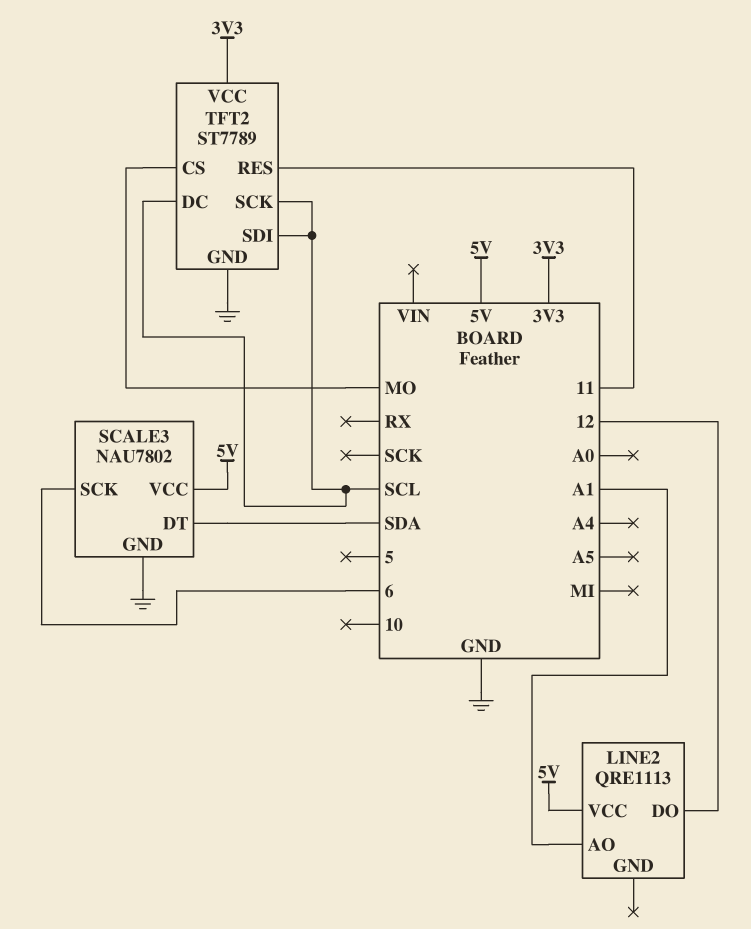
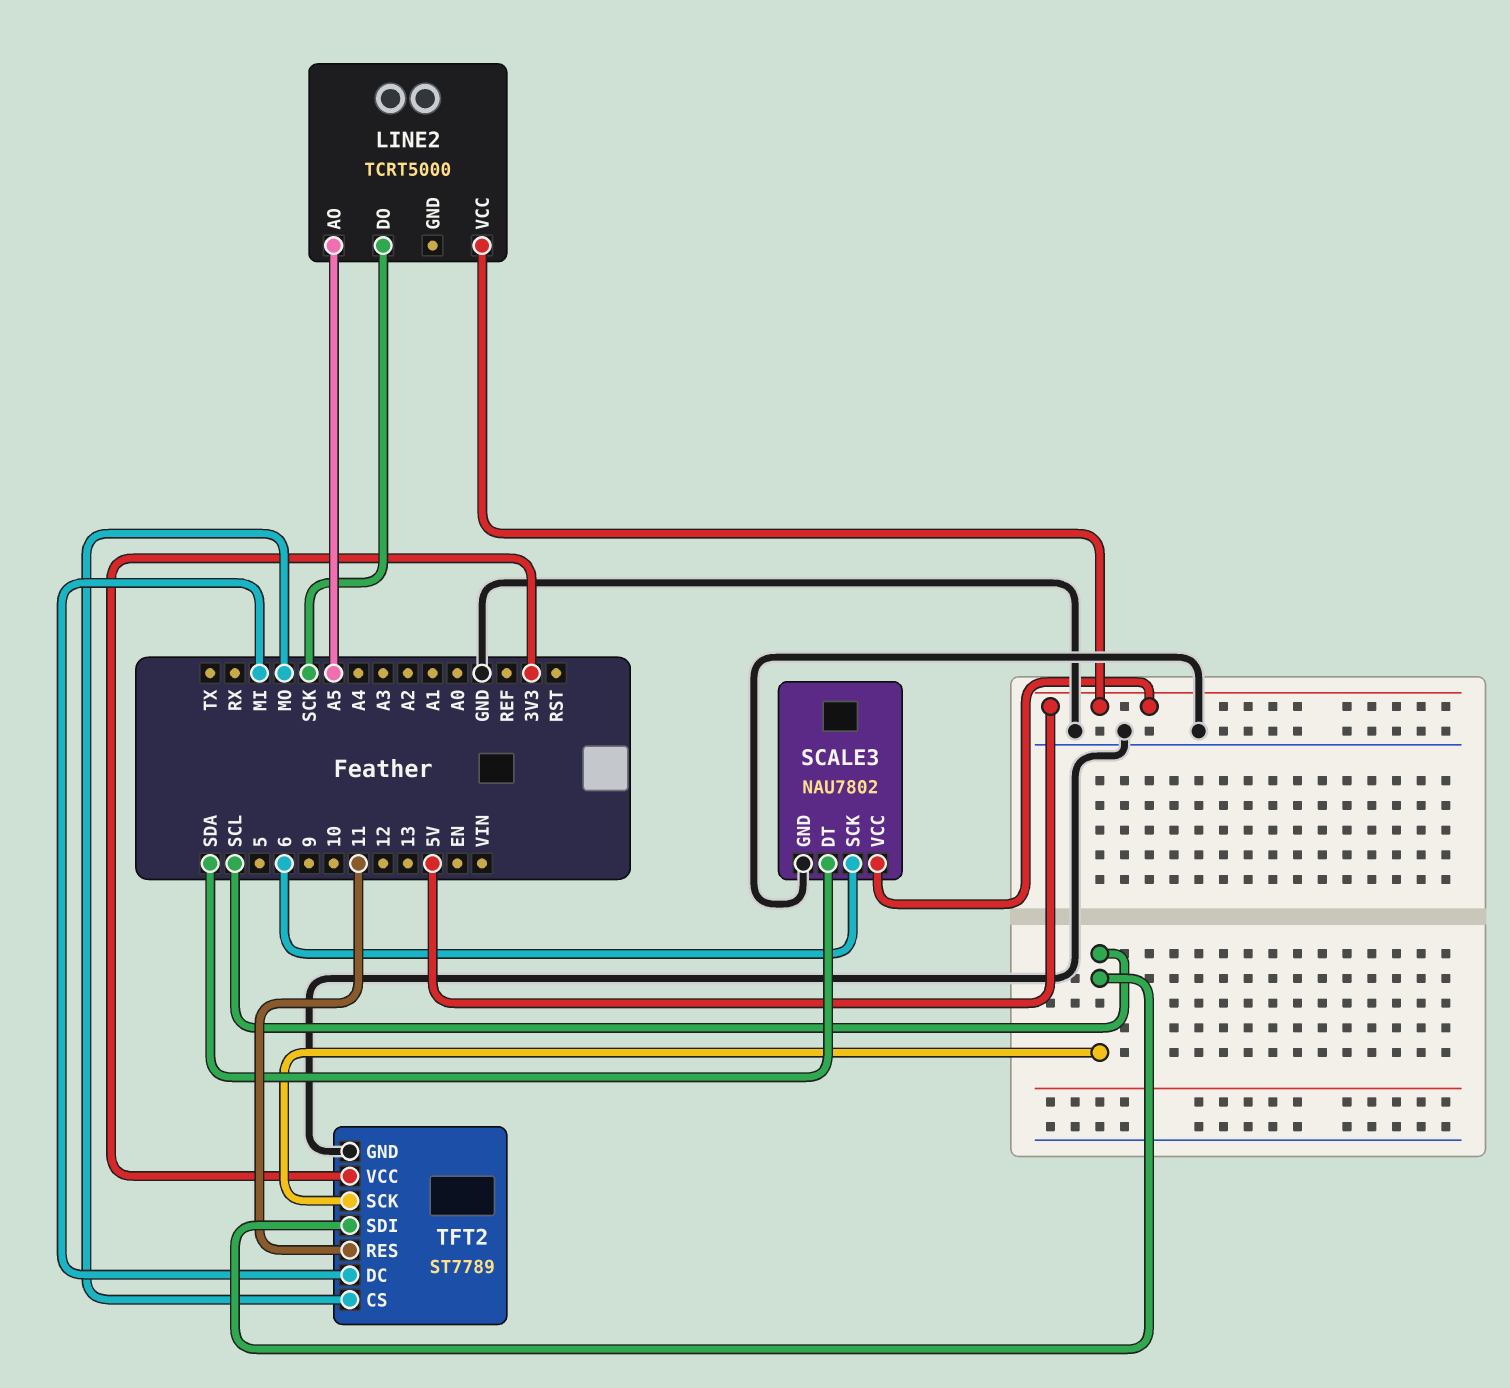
LINE2: QRE1113 -> TCRT5000
LINE2 pin AO: A1 -> A5
LINE2 pin DO: 12 -> SCK
TFT2 pin DC: SCL -> MI

